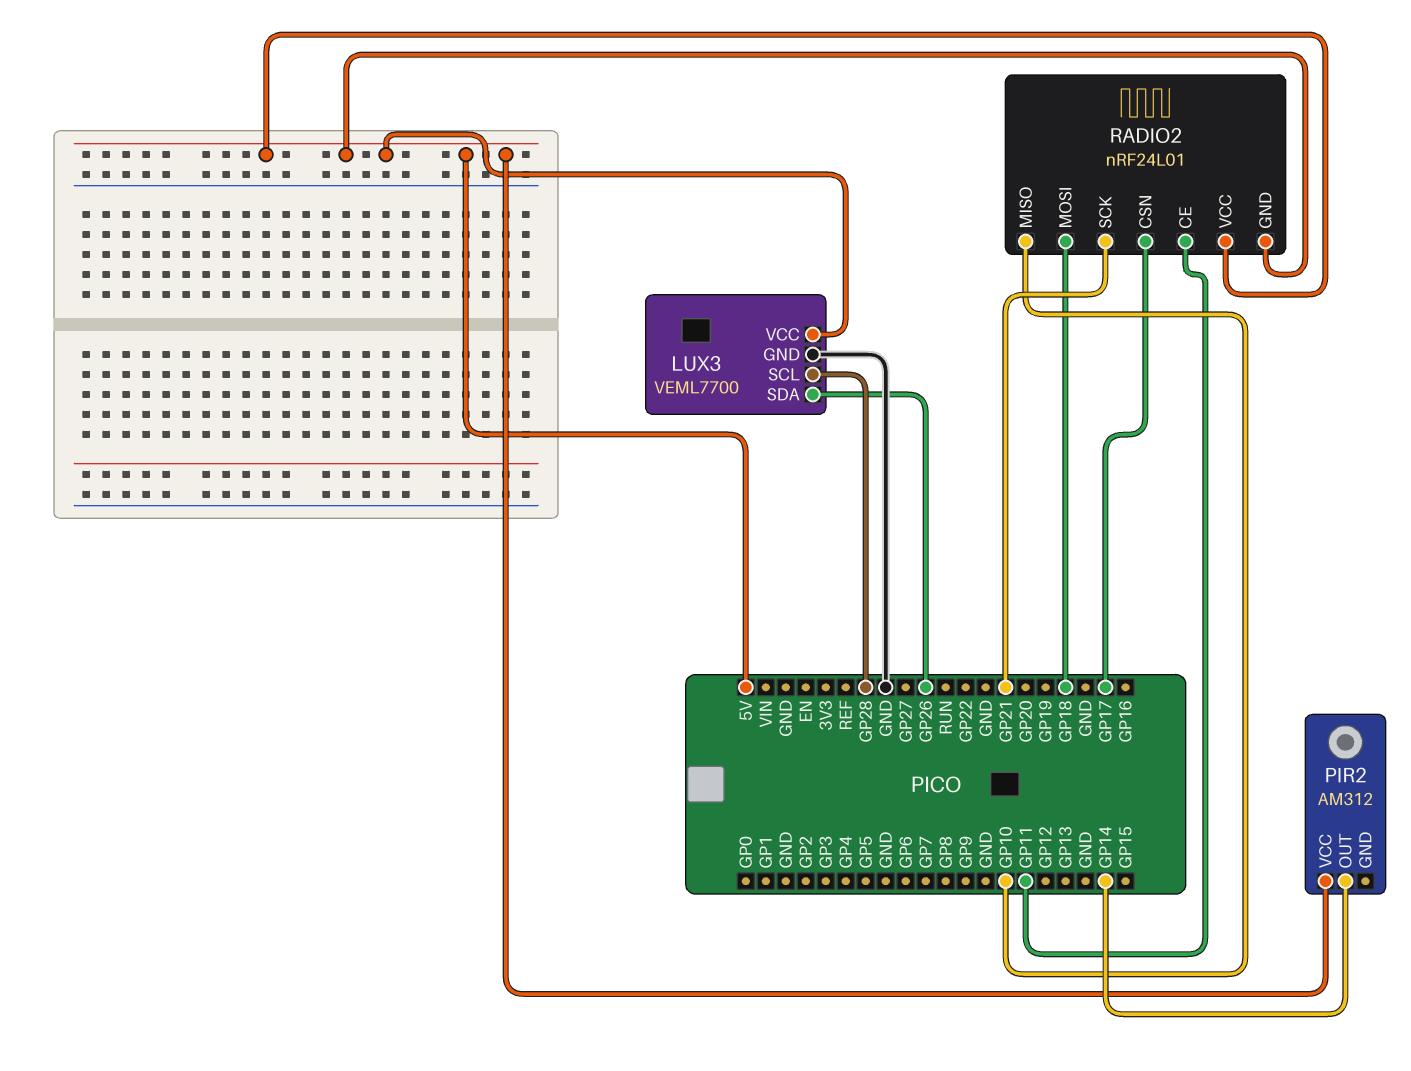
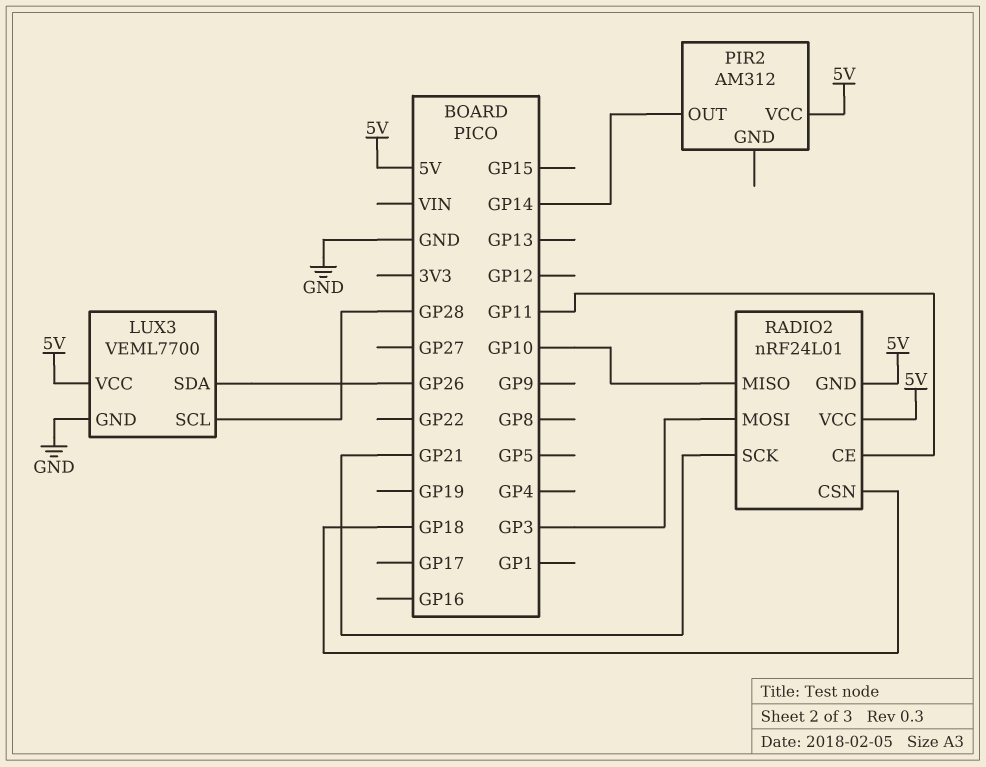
RADIO2 pin CSN: GP17 -> GP18
RADIO2 pin MOSI: GP18 -> GP3

